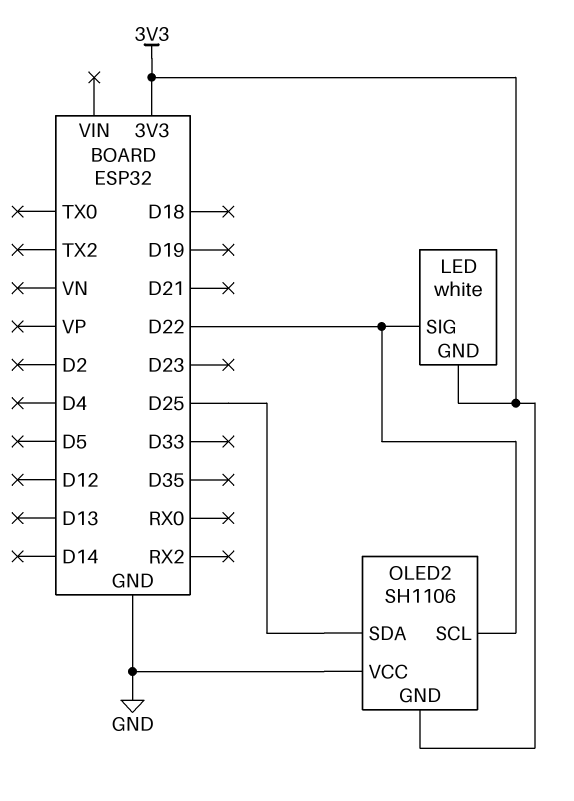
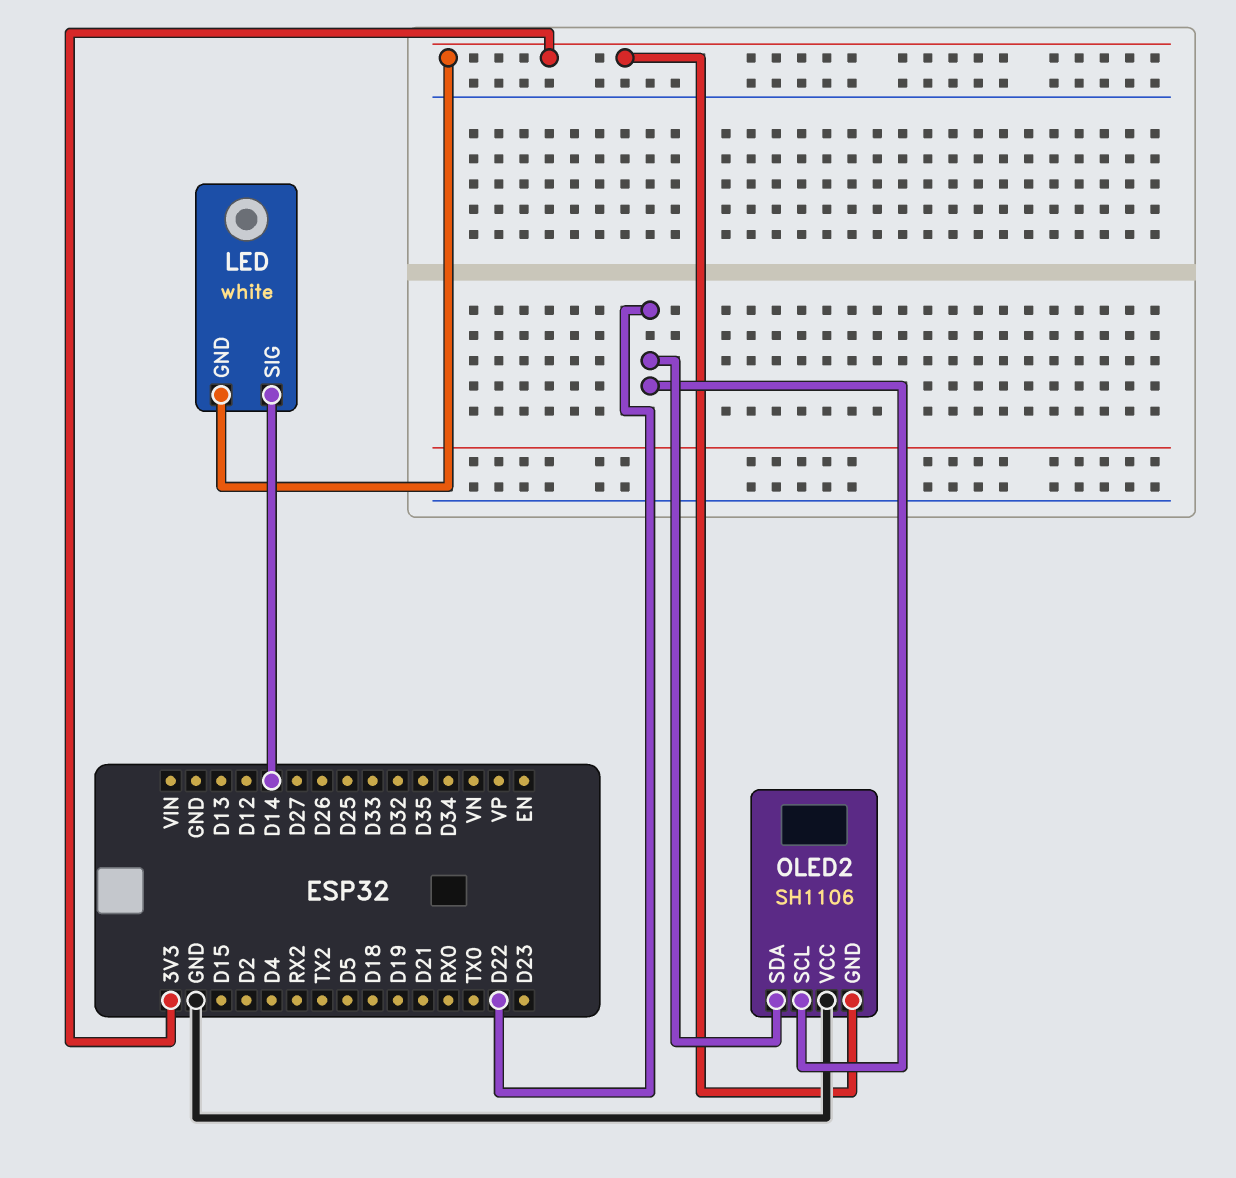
LED pin SIG: D22 -> D14
OLED2 pin SDA: D25 -> D22

